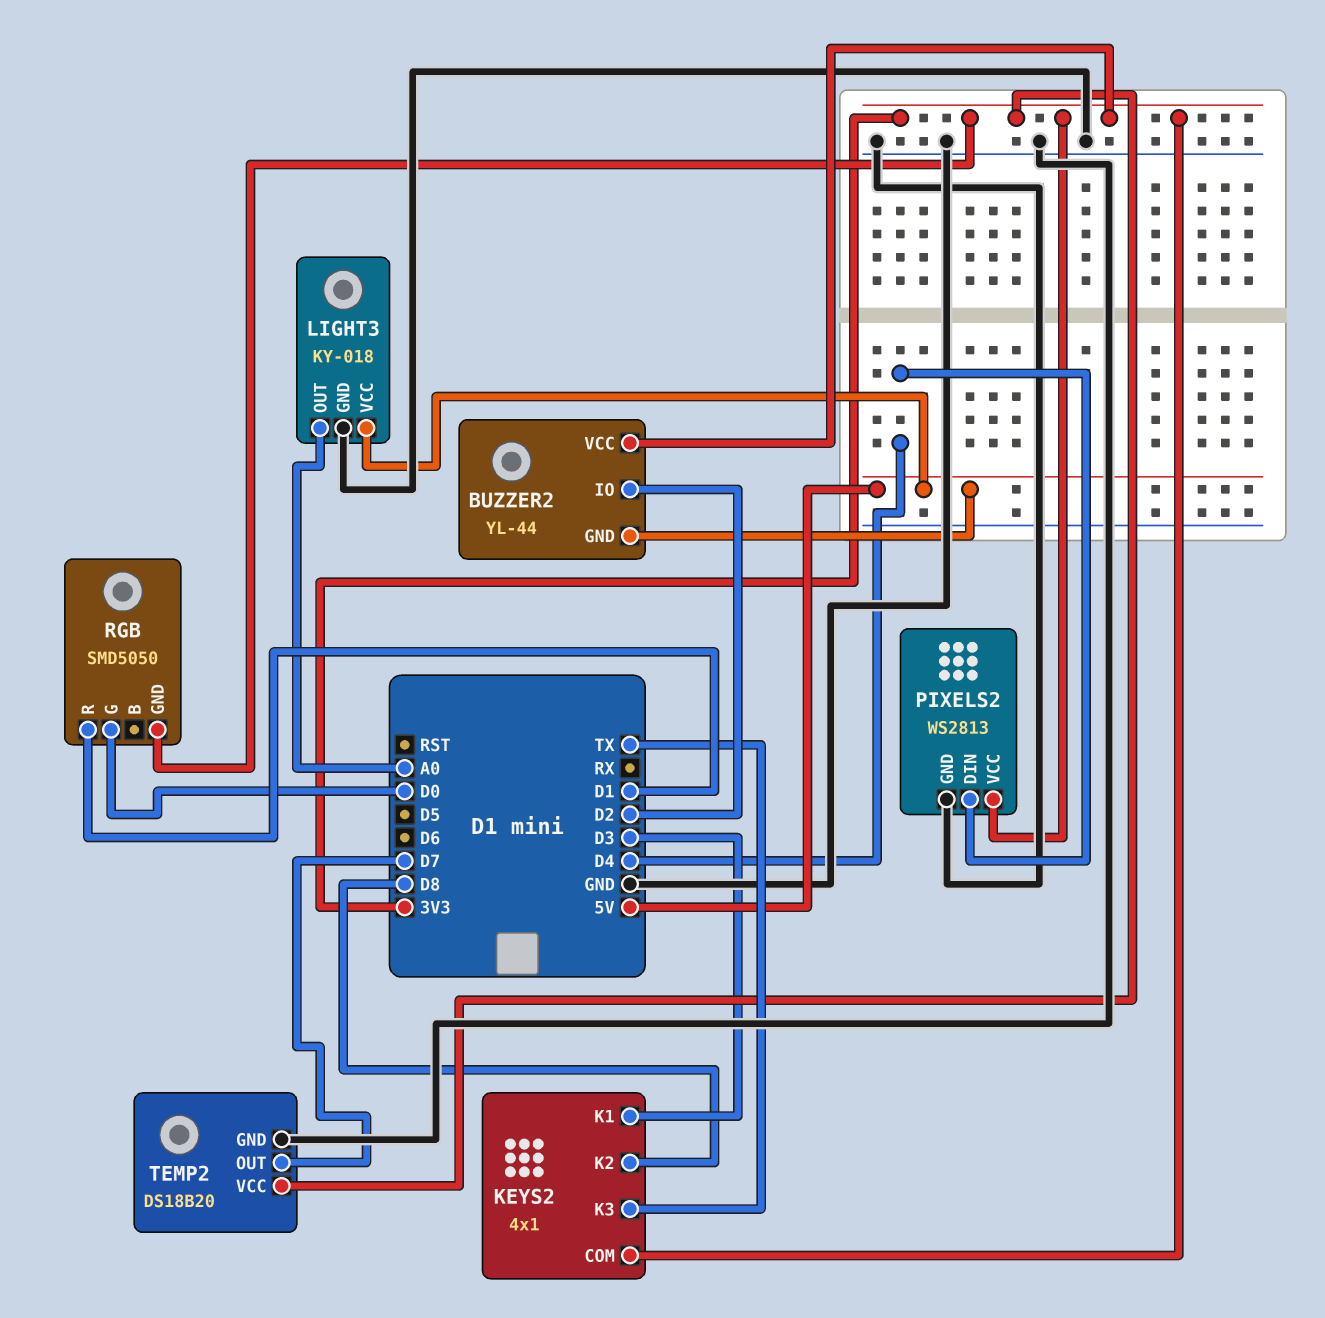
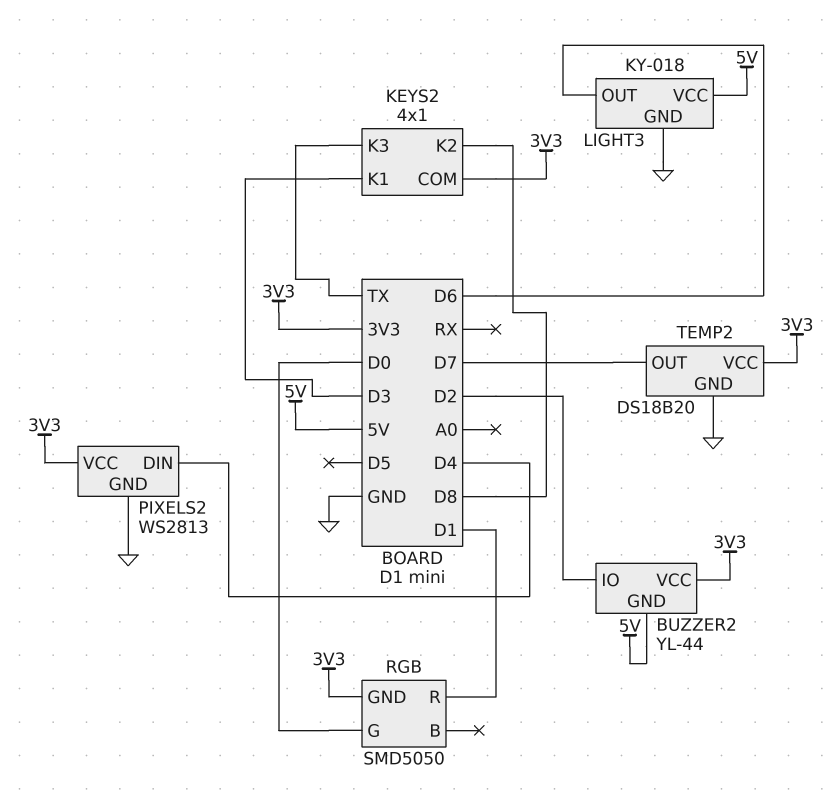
LIGHT3 pin OUT: A0 -> D6

